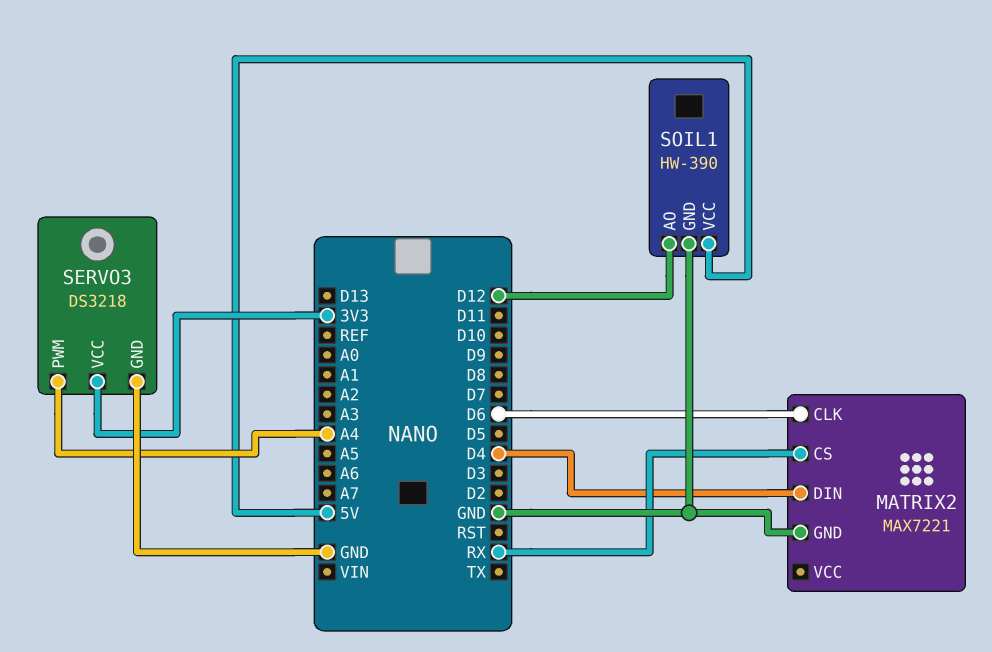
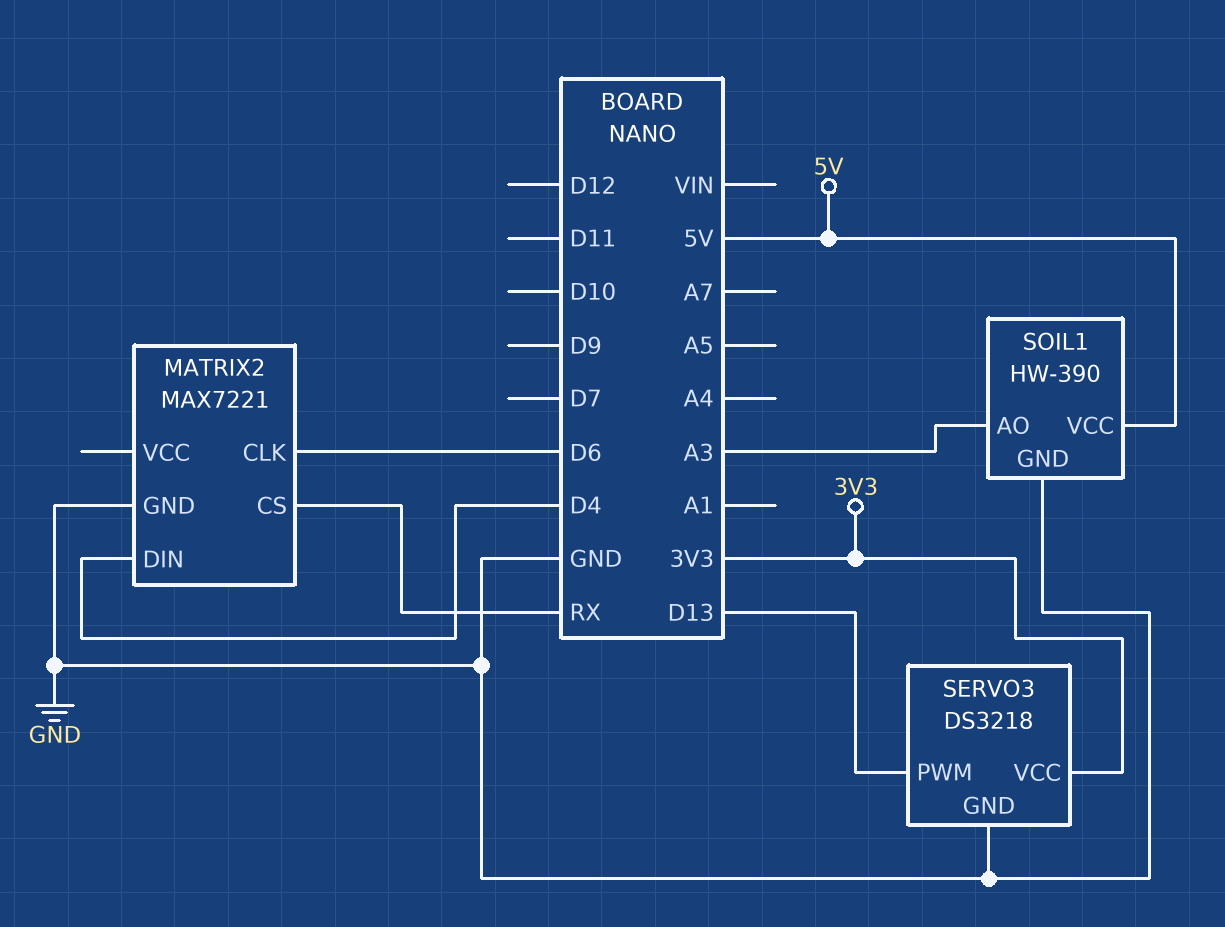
SERVO3 pin PWM: A4 -> D13
SOIL1 pin AO: D12 -> A3

